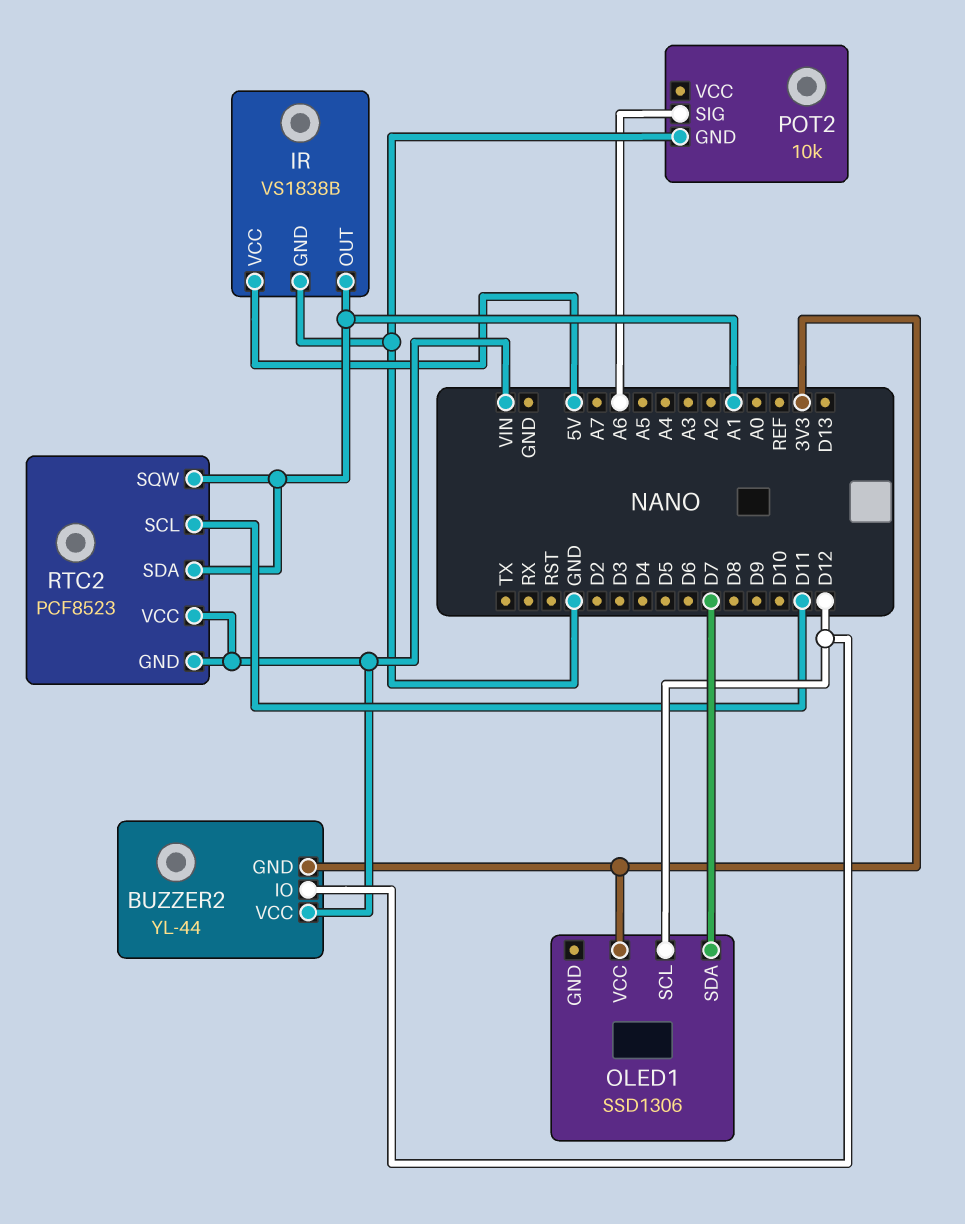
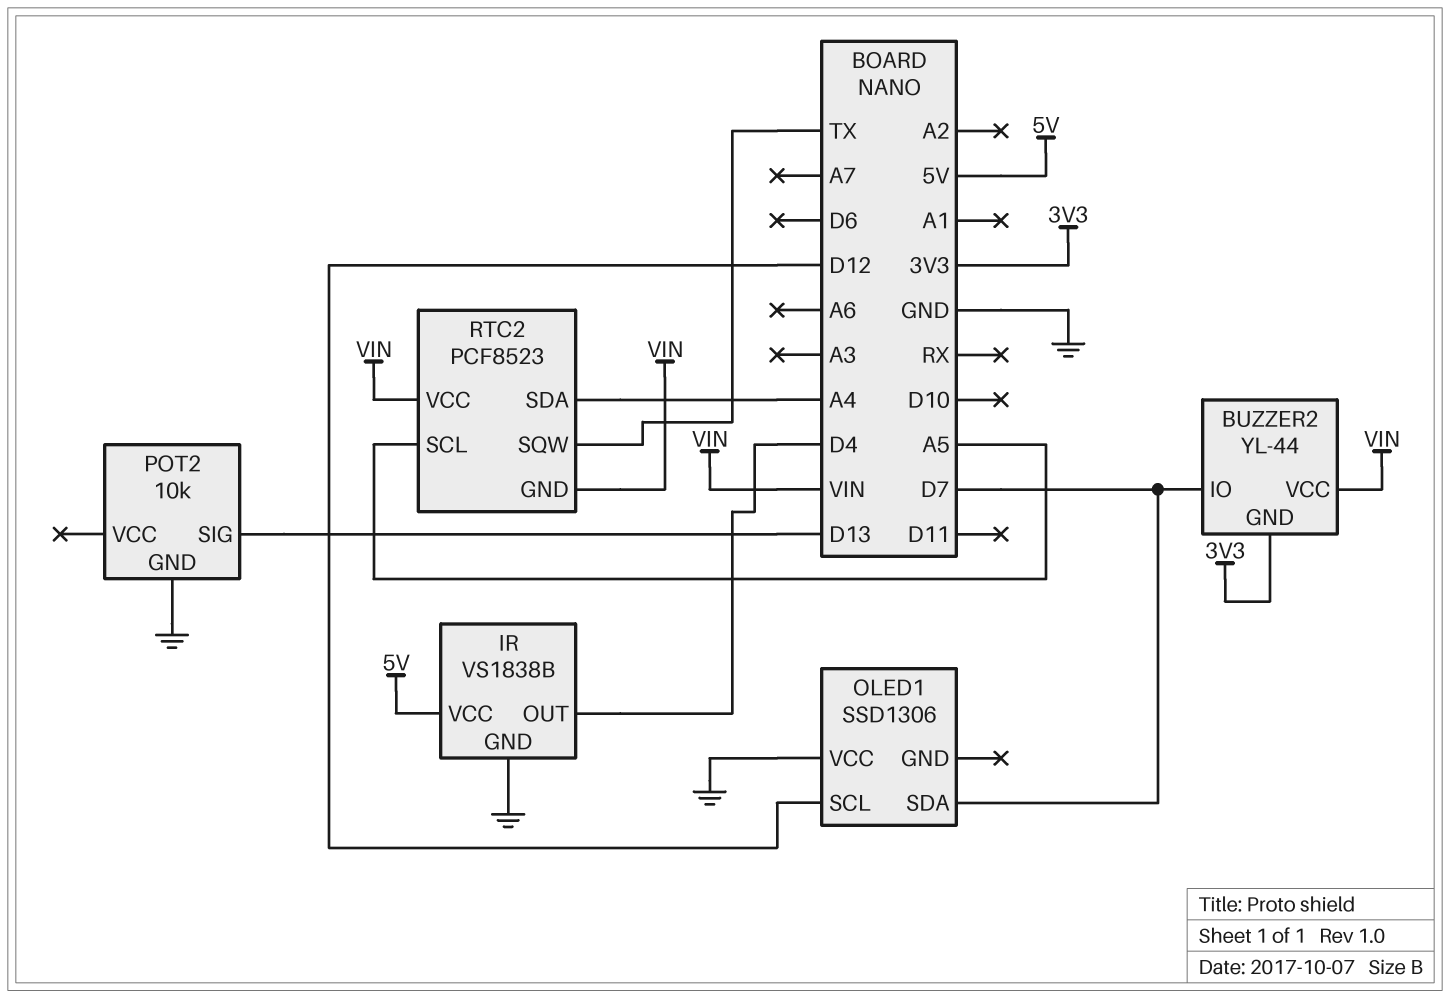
BUZZER2 pin IO: D12 -> D7
IR pin OUT: A1 -> D4
OLED1 pin VCC: 3V3 -> GND
POT2 pin SIG: A6 -> D13
RTC2 pin SCL: D11 -> A5
RTC2 pin SDA: A1 -> A4
RTC2 pin SQW: A1 -> TX

